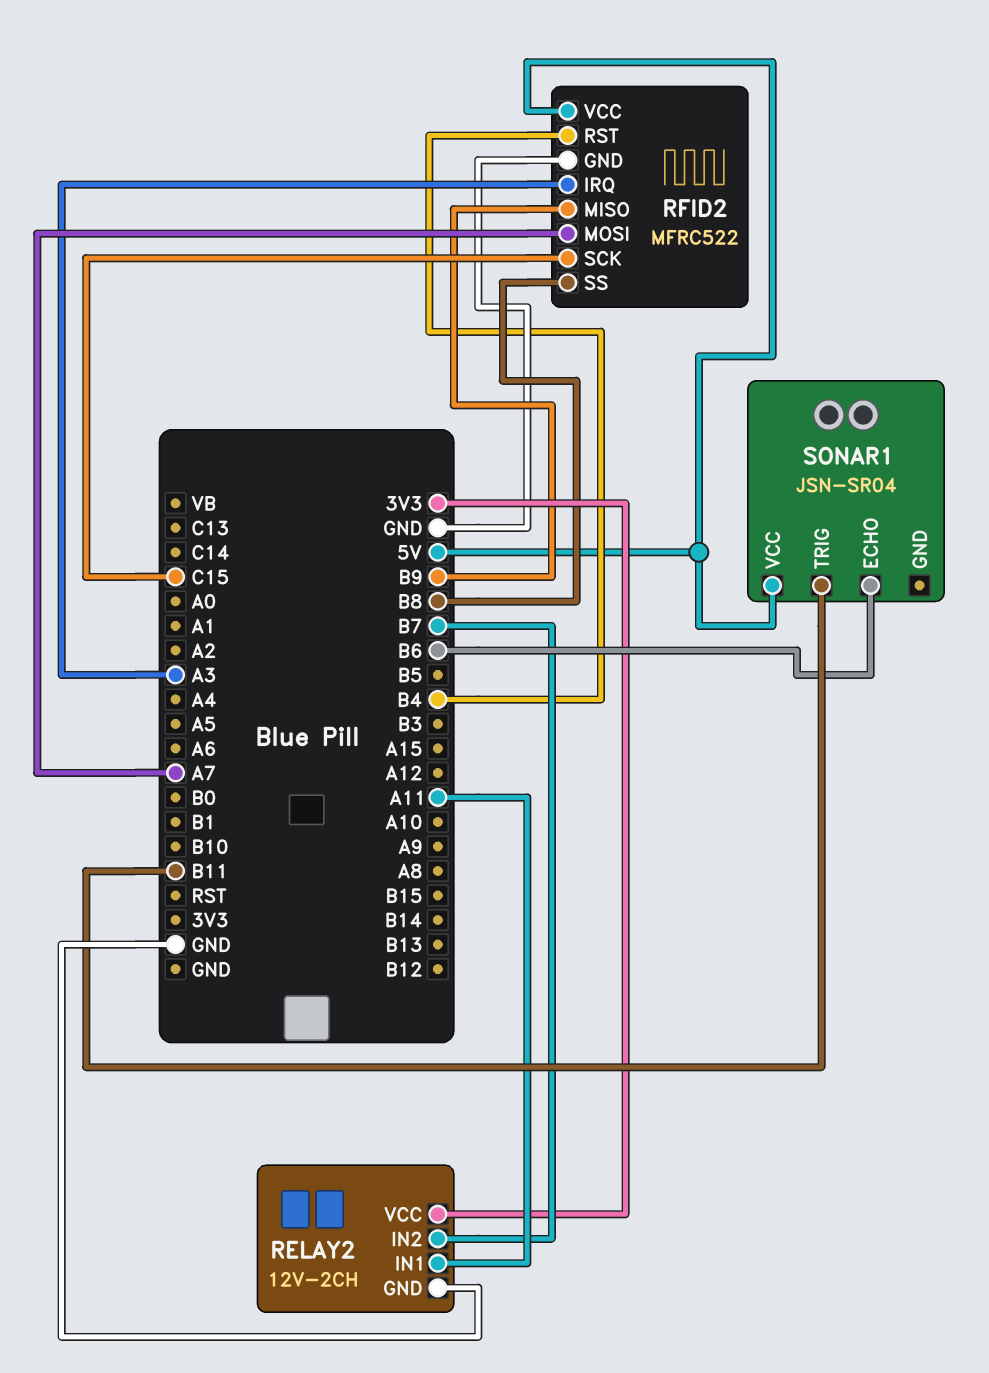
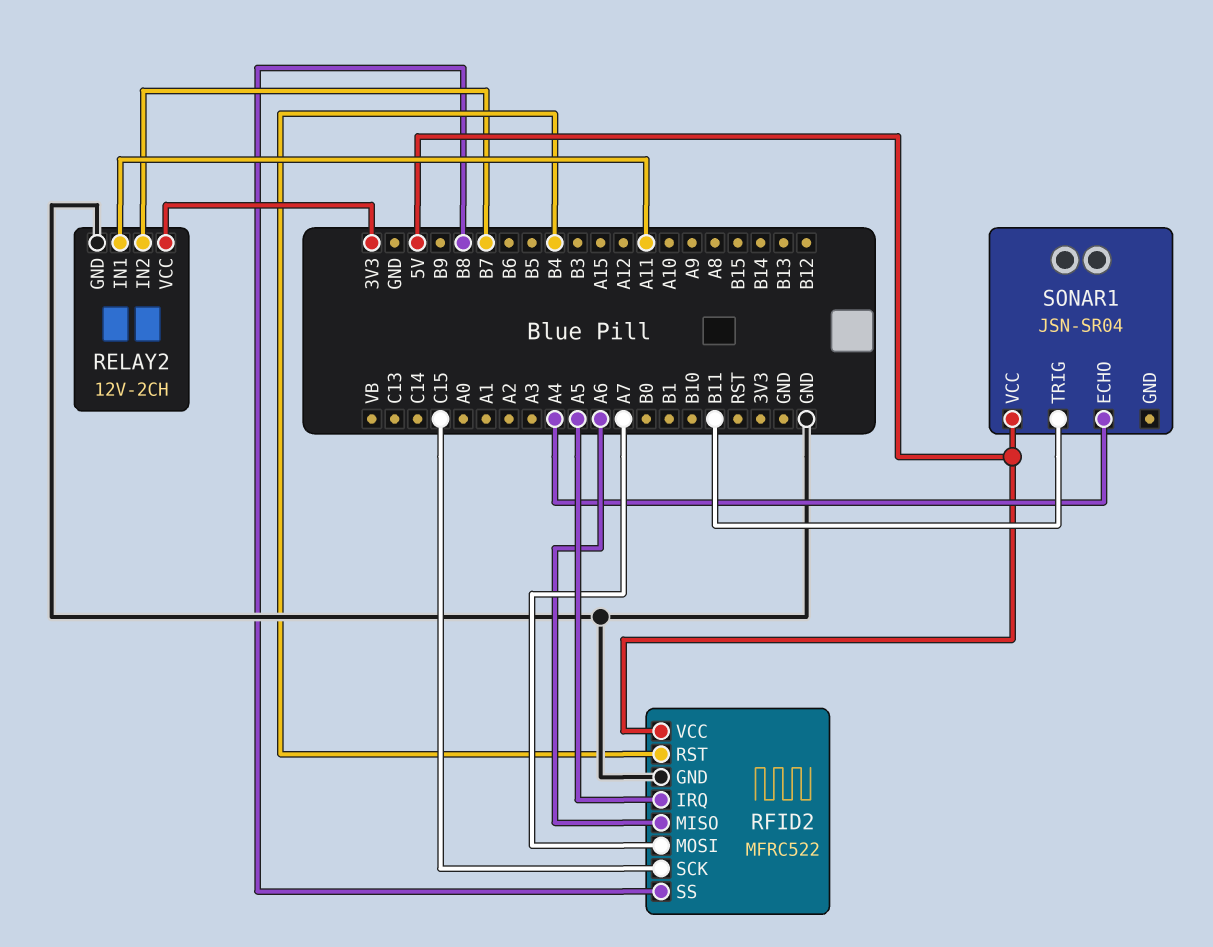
RFID2 pin IRQ: A3 -> A5
RFID2 pin MISO: B9 -> A6
SONAR1 pin ECHO: B6 -> A4

